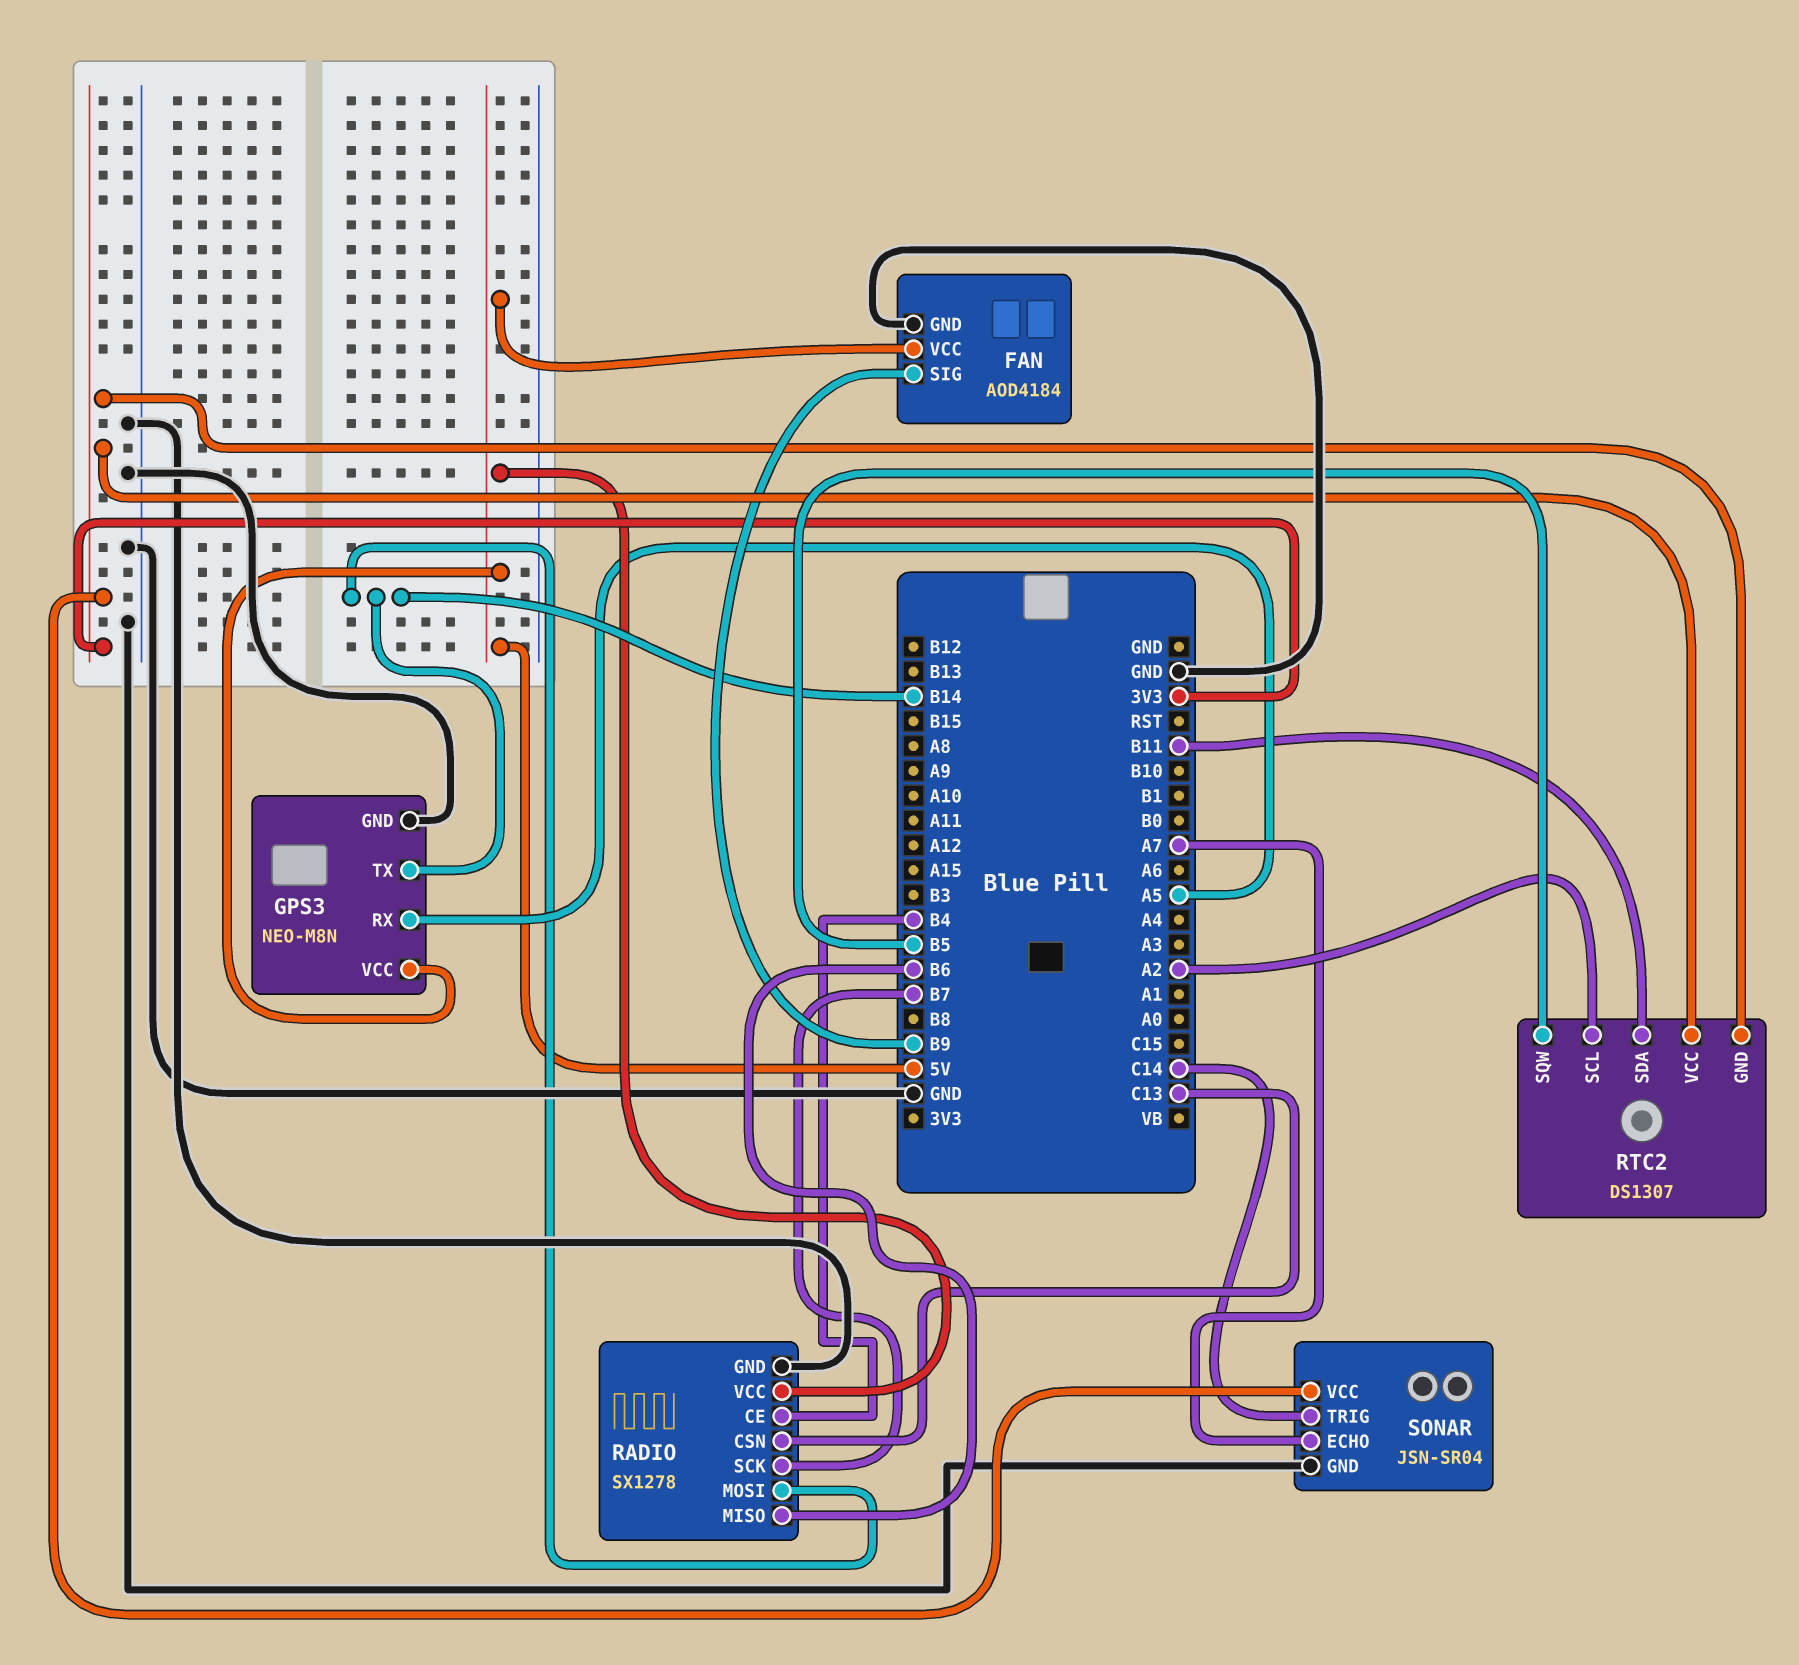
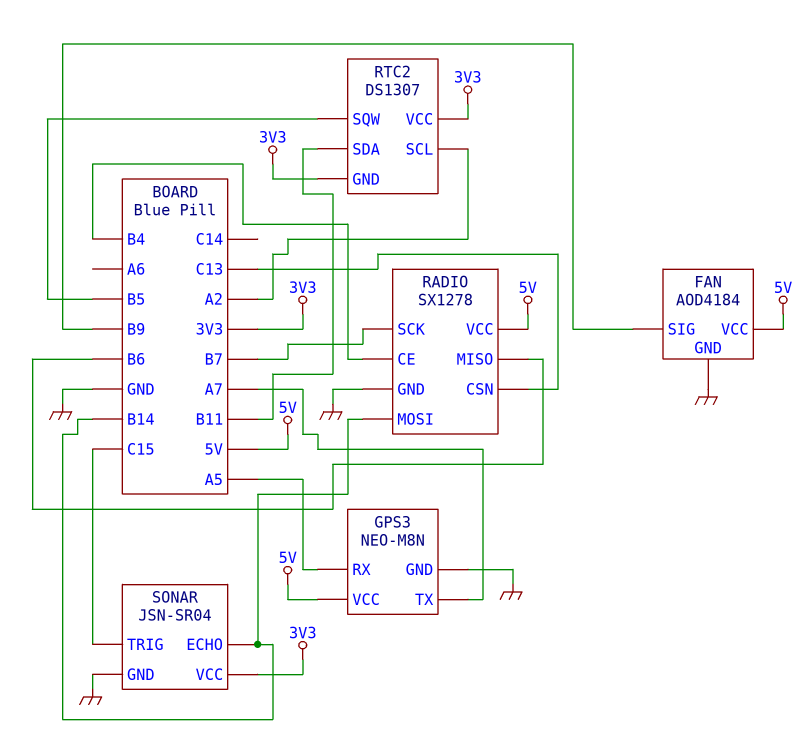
GPS3 pin TX: B14 -> A7
SONAR pin ECHO: A7 -> B14
SONAR pin TRIG: C14 -> C15

